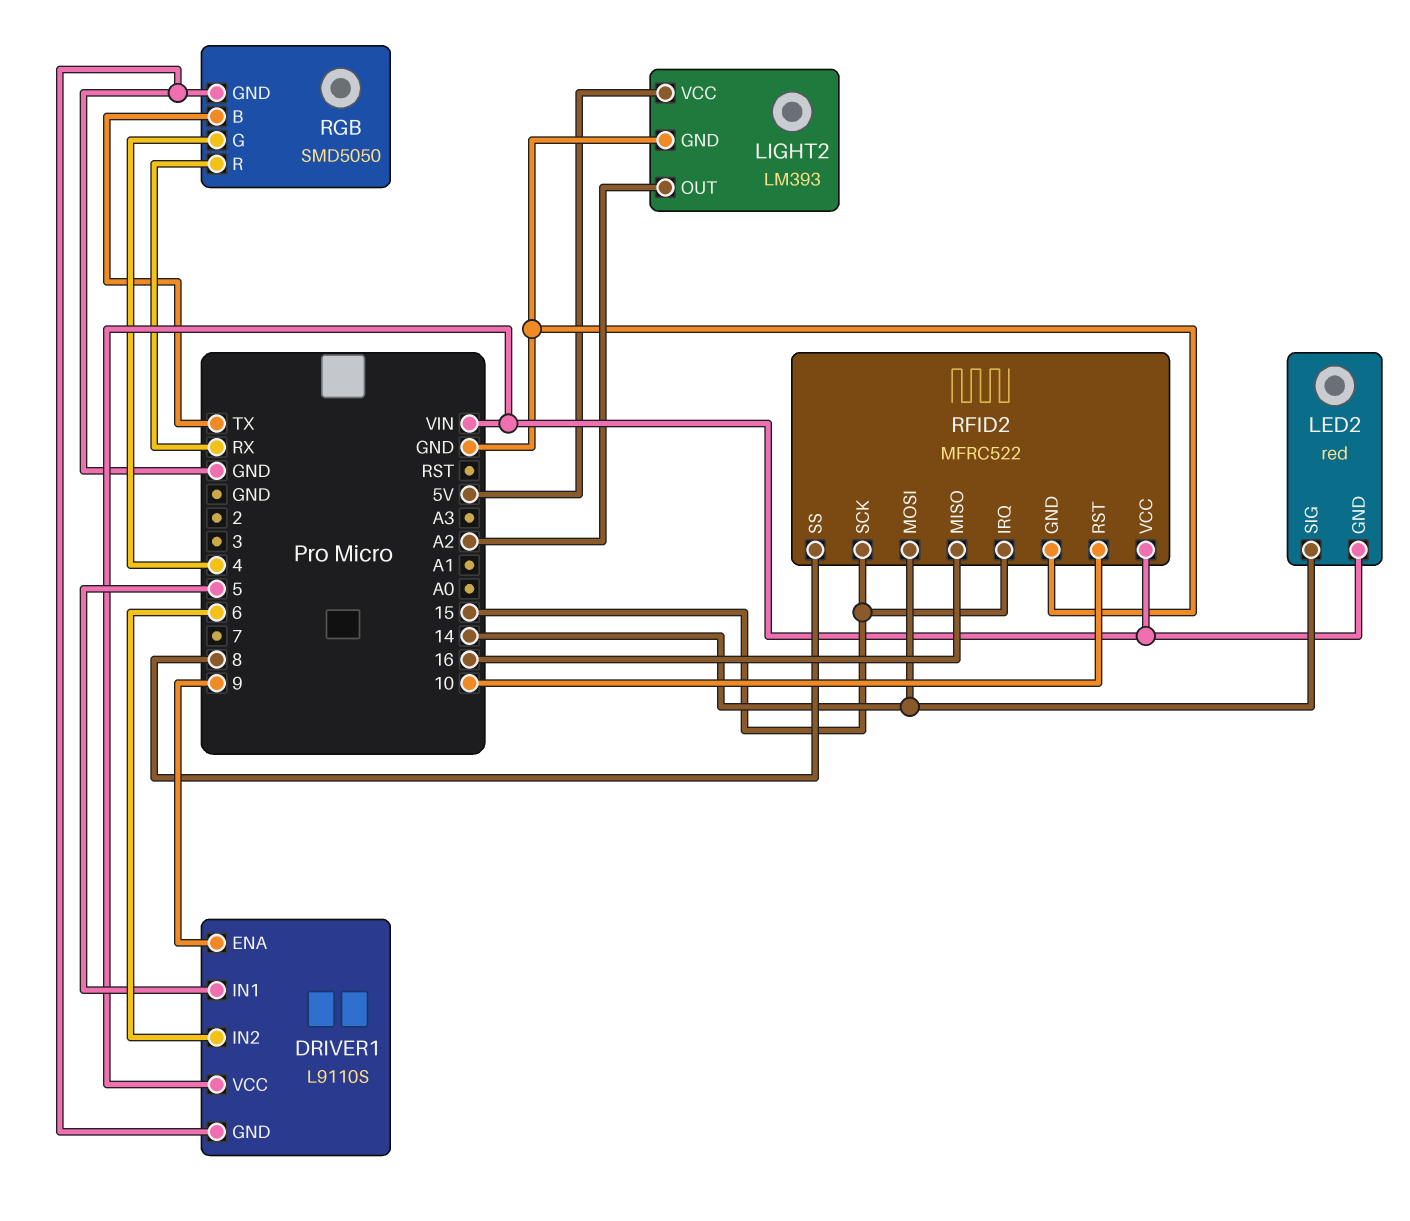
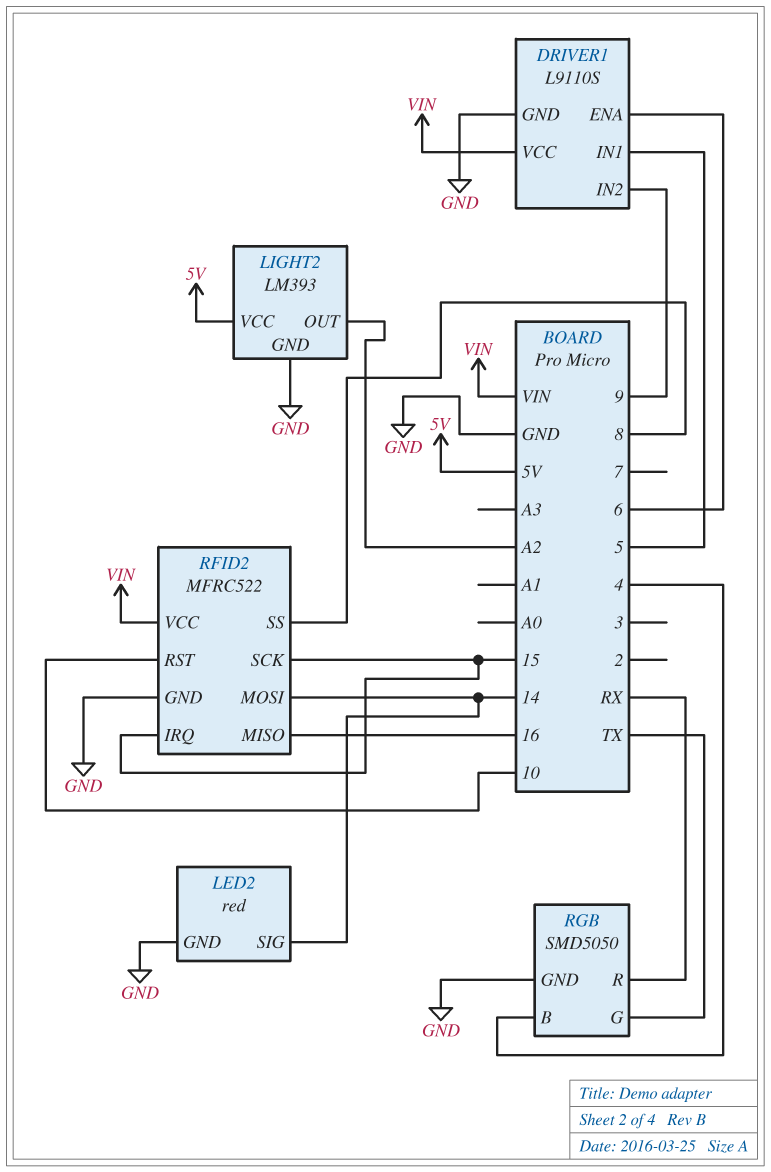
DRIVER1 pin ENA: 9 -> 6
DRIVER1 pin IN2: 6 -> 9
LED2 pin GND: VIN -> GND
RGB pin B: TX -> 4
RGB pin G: 4 -> TX

